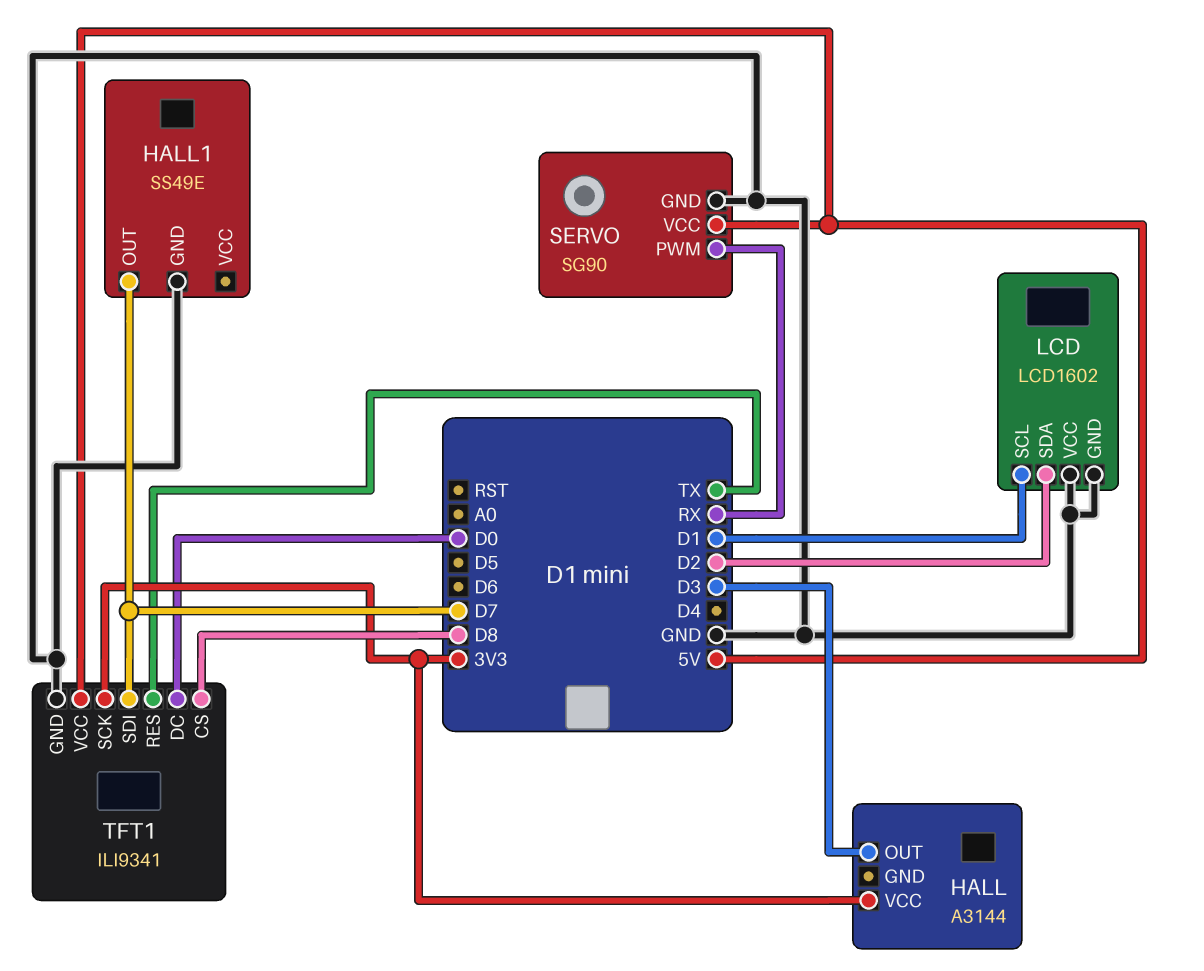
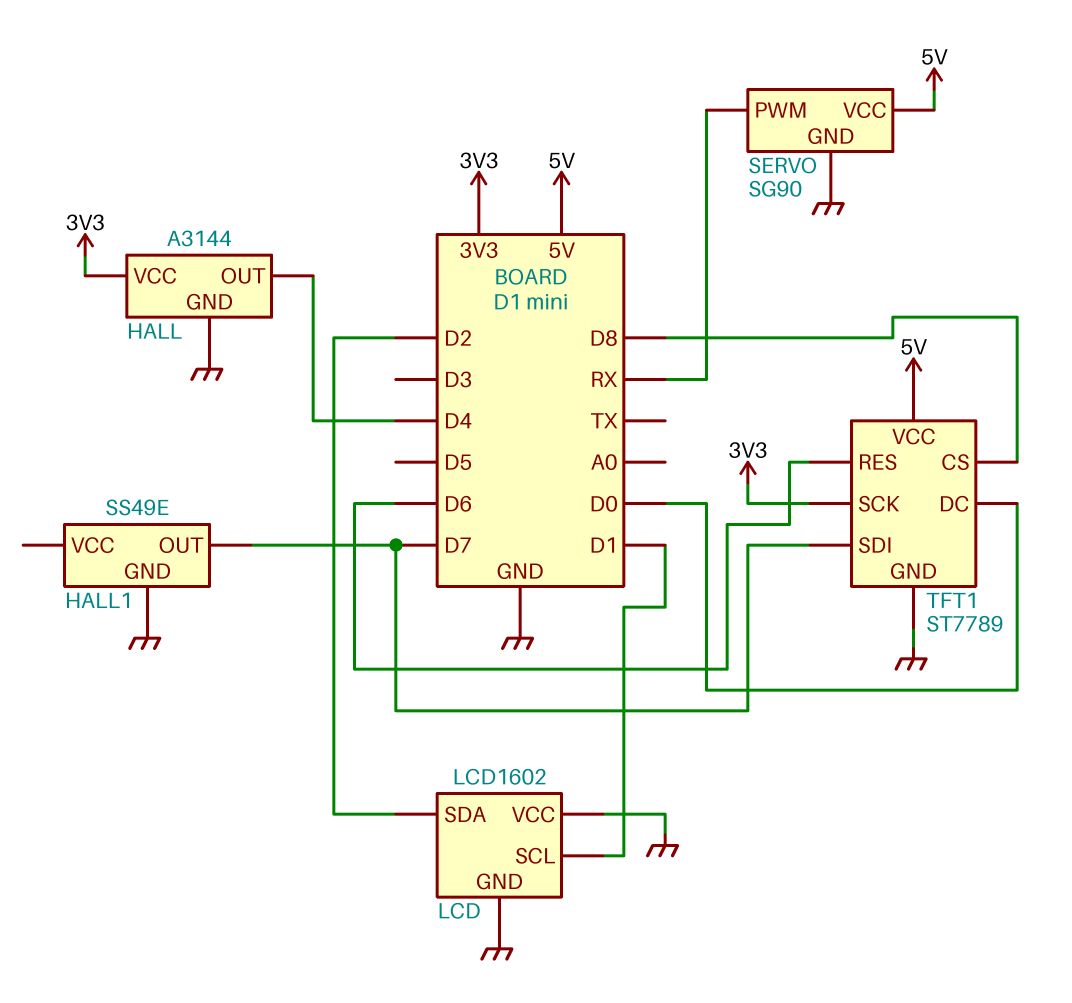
HALL pin GND: none -> GND
HALL pin OUT: D3 -> D4
TFT1: ILI9341 -> ST7789
TFT1 pin RES: TX -> D6

